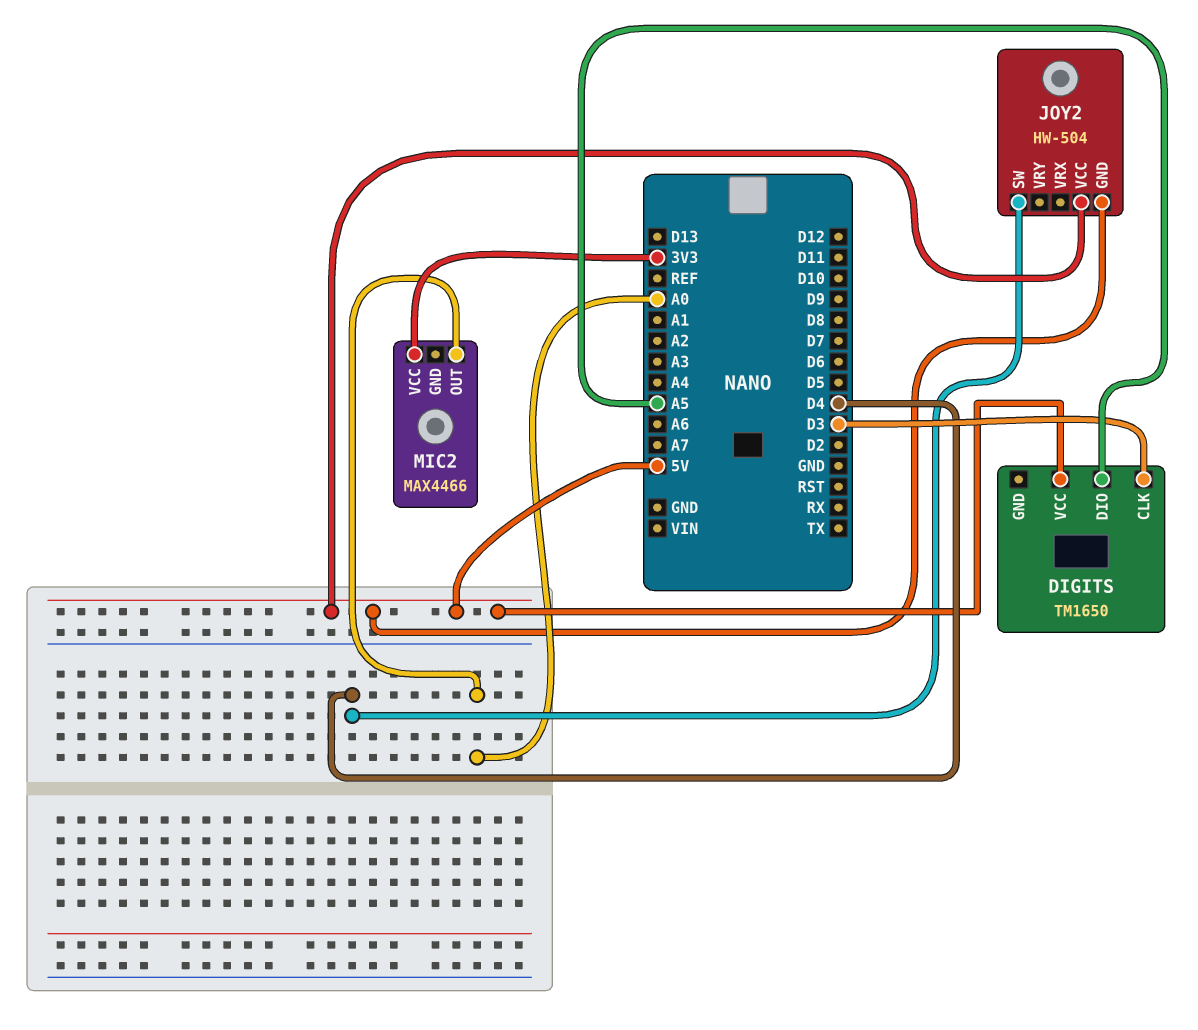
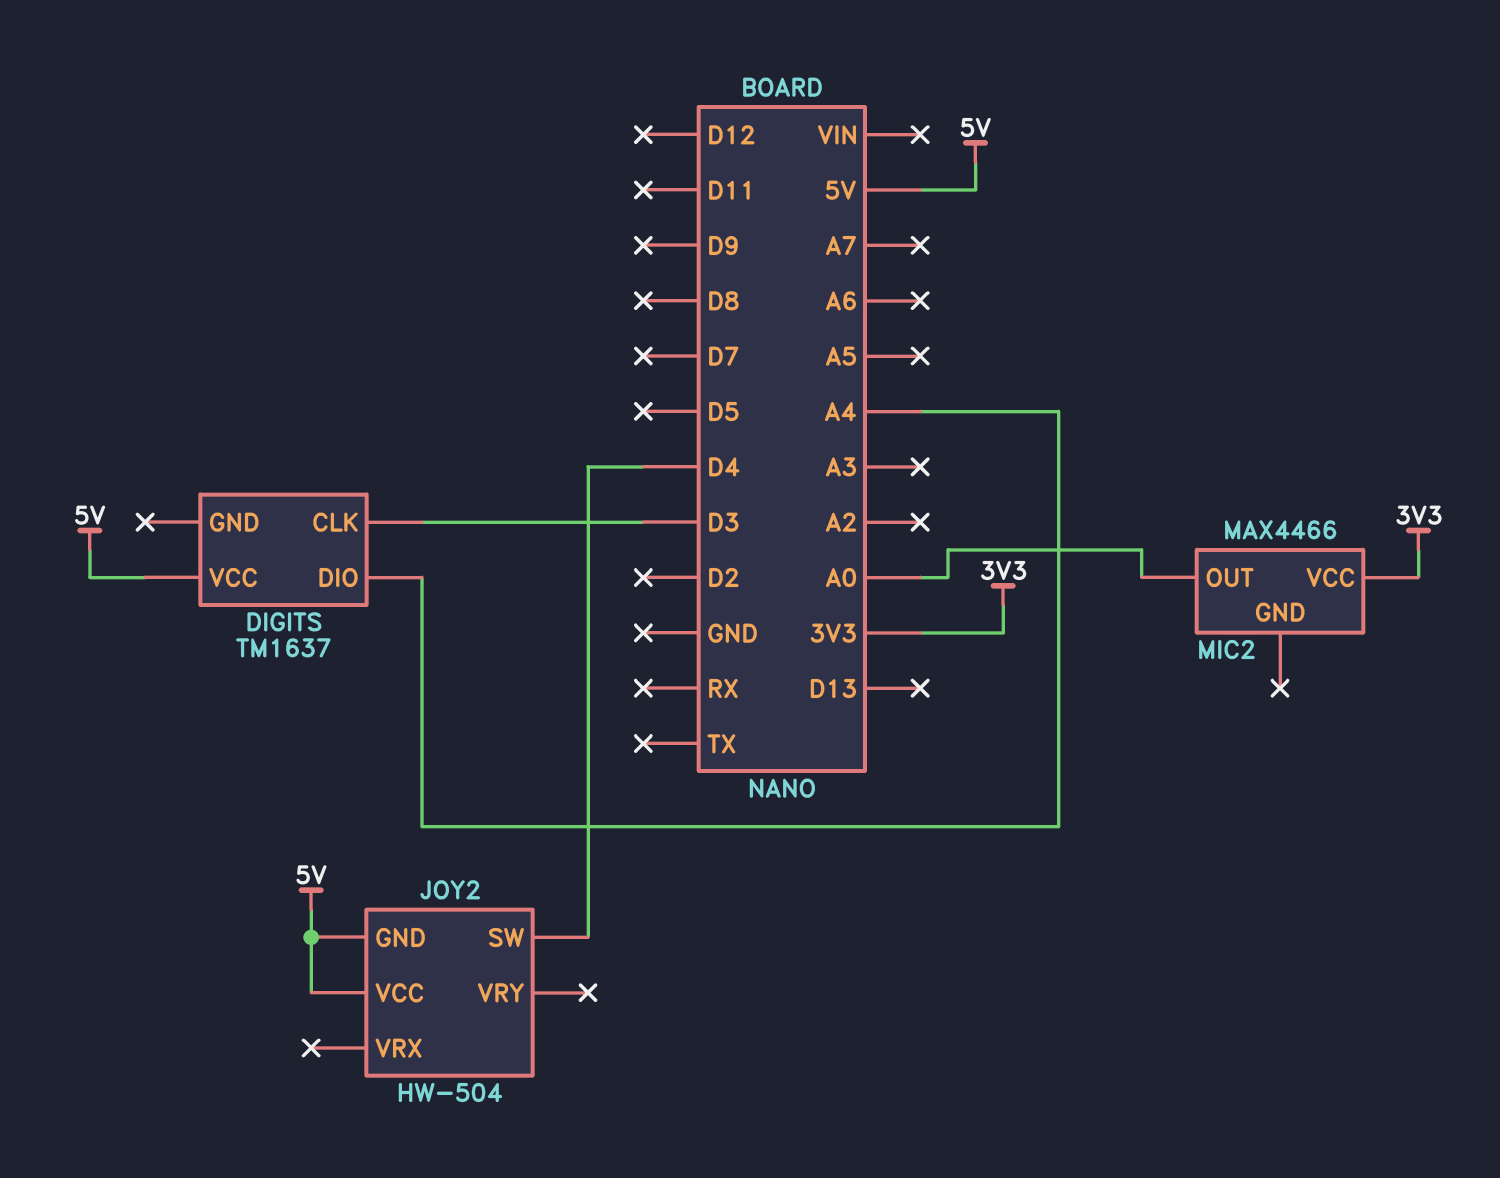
DIGITS: TM1650 -> TM1637
DIGITS pin DIO: A5 -> A4

